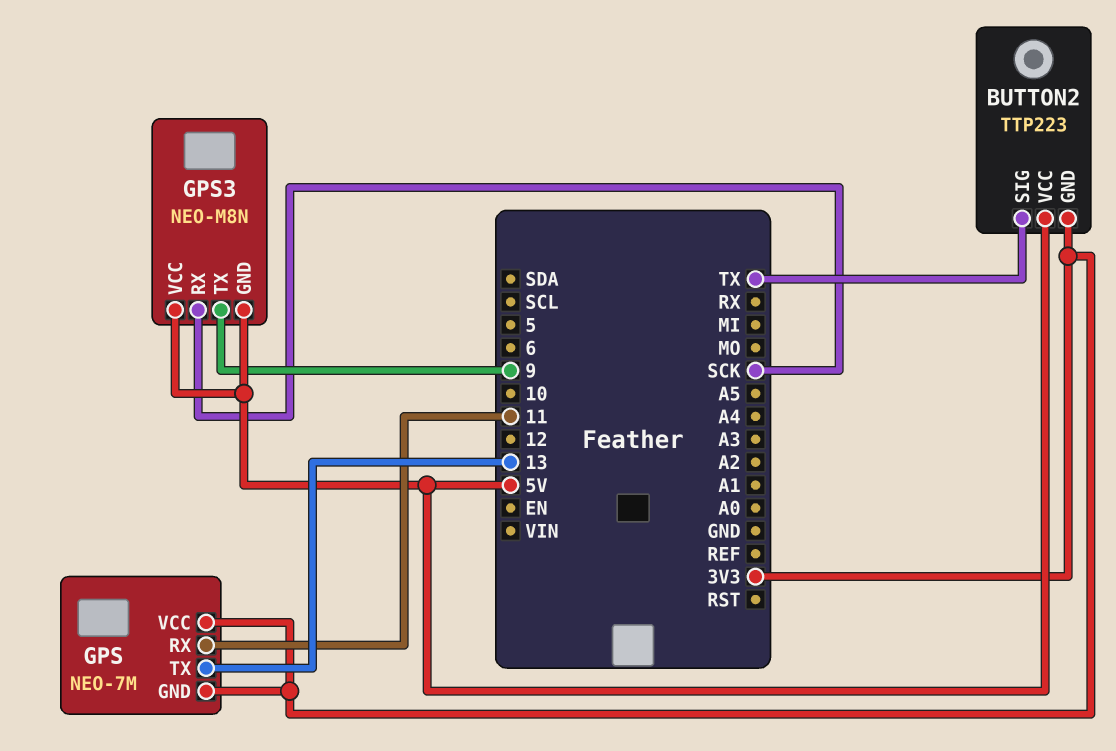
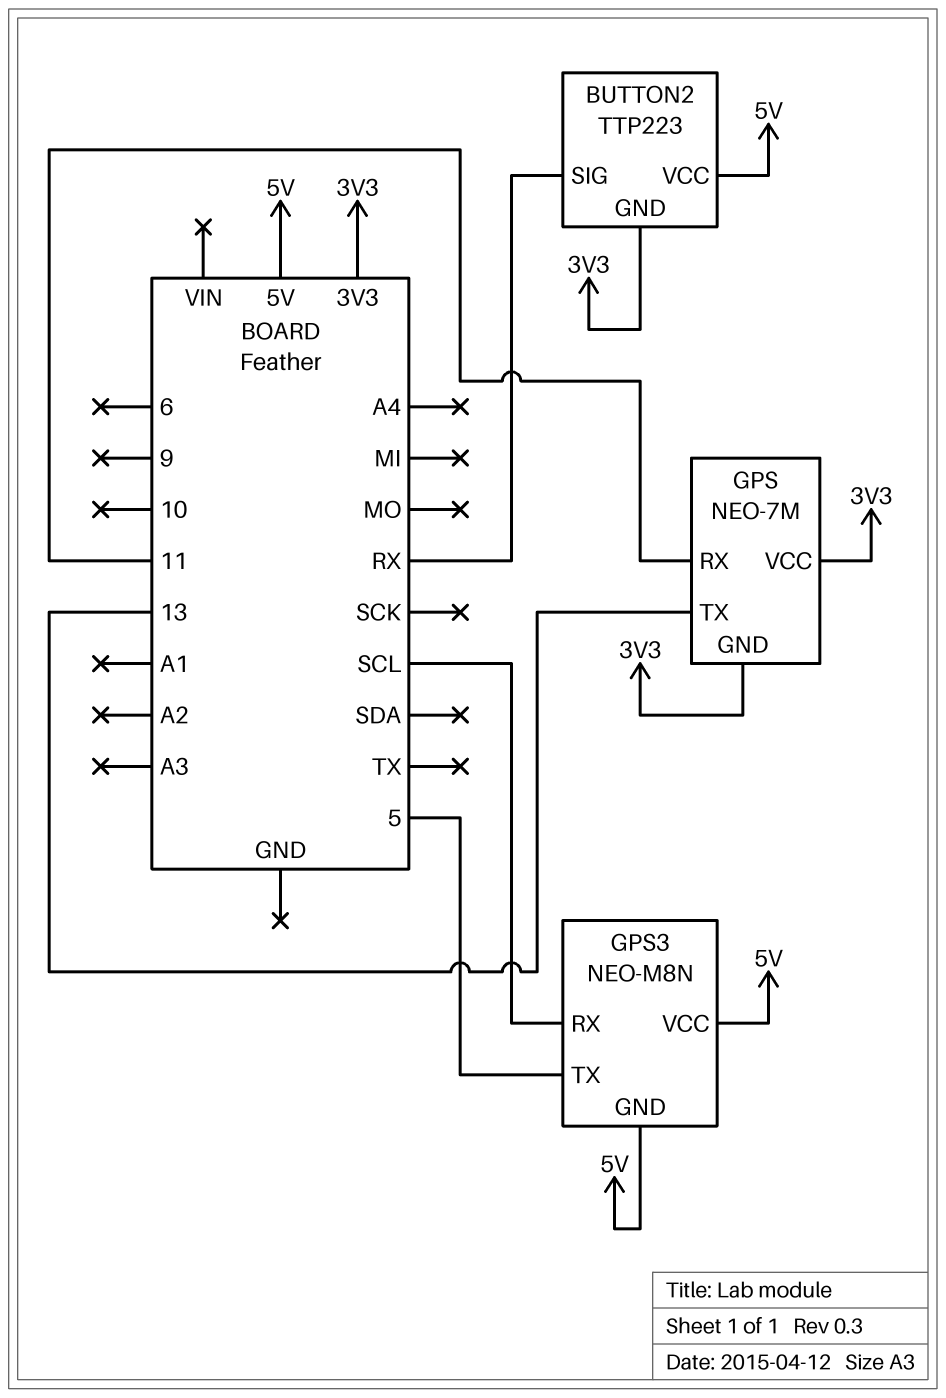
BUTTON2 pin SIG: TX -> RX
GPS3 pin RX: SCK -> SCL
GPS3 pin TX: 9 -> 5

